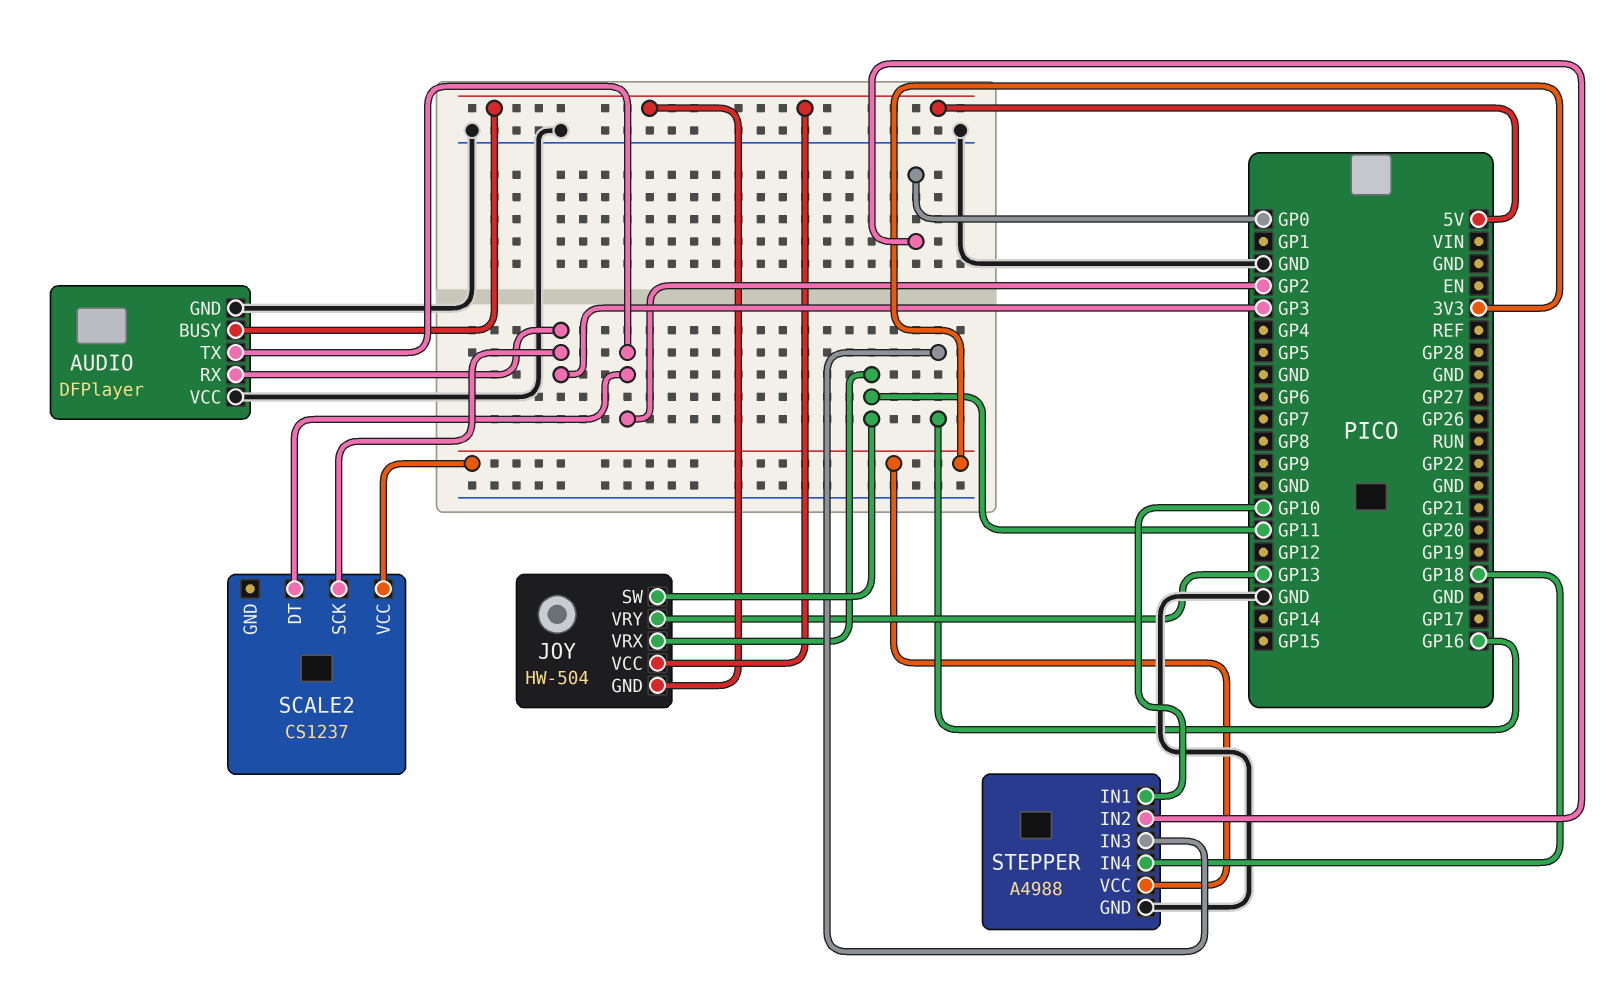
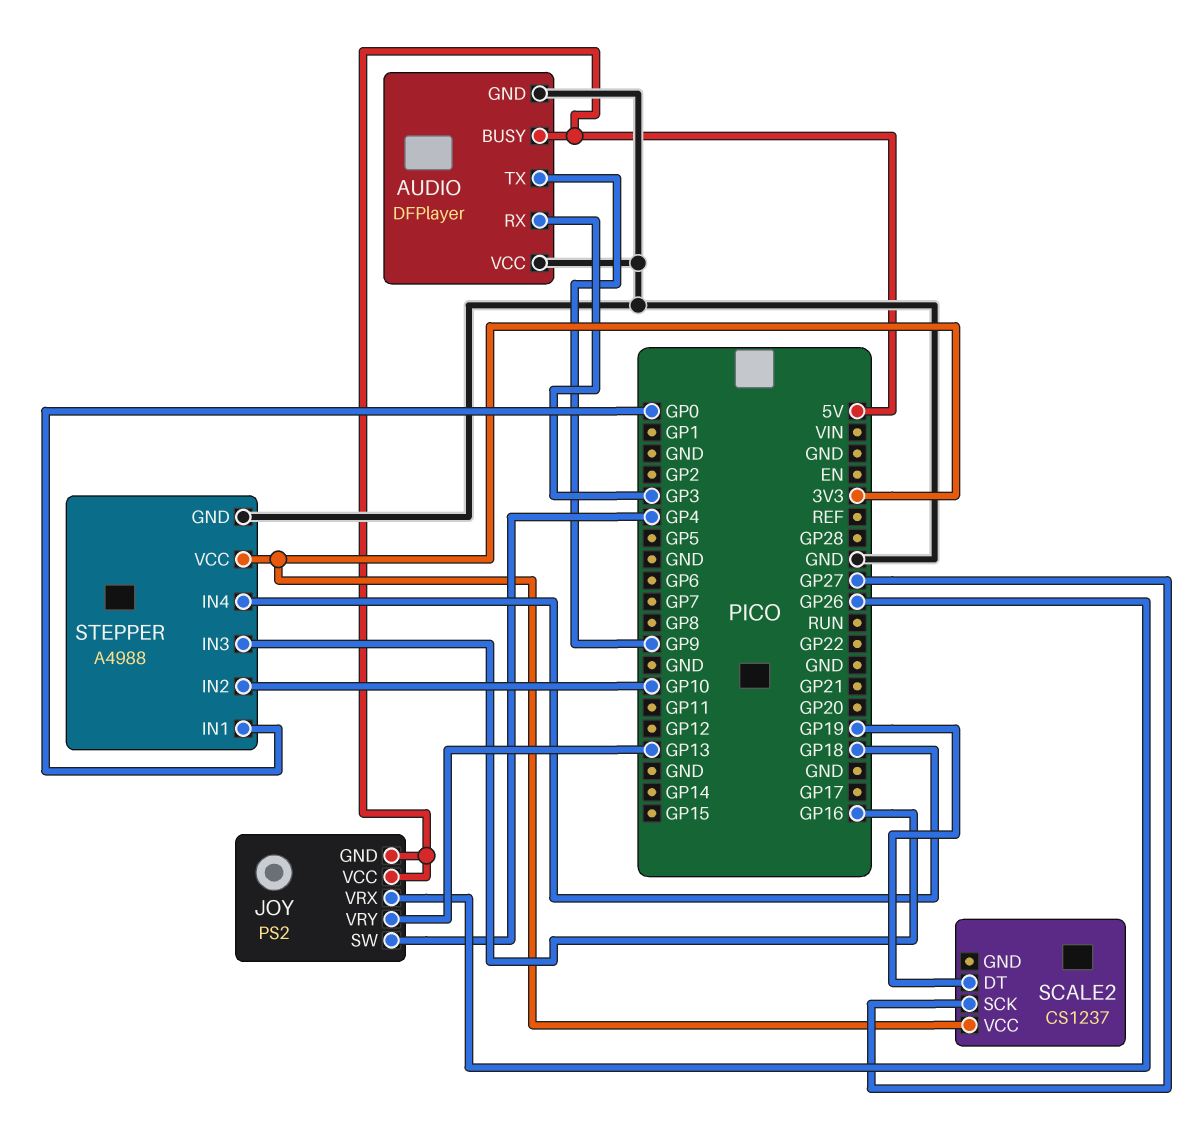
AUDIO pin TX: GP2 -> GP9
JOY: HW-504 -> PS2
JOY pin SW: GP11 -> GP4
JOY pin VRX: GP11 -> GP26
SCALE2 pin DT: GP2 -> GP19
SCALE2 pin SCK: GP3 -> GP27
STEPPER pin IN1: GP10 -> GP0
STEPPER pin IN2: GP0 -> GP10

